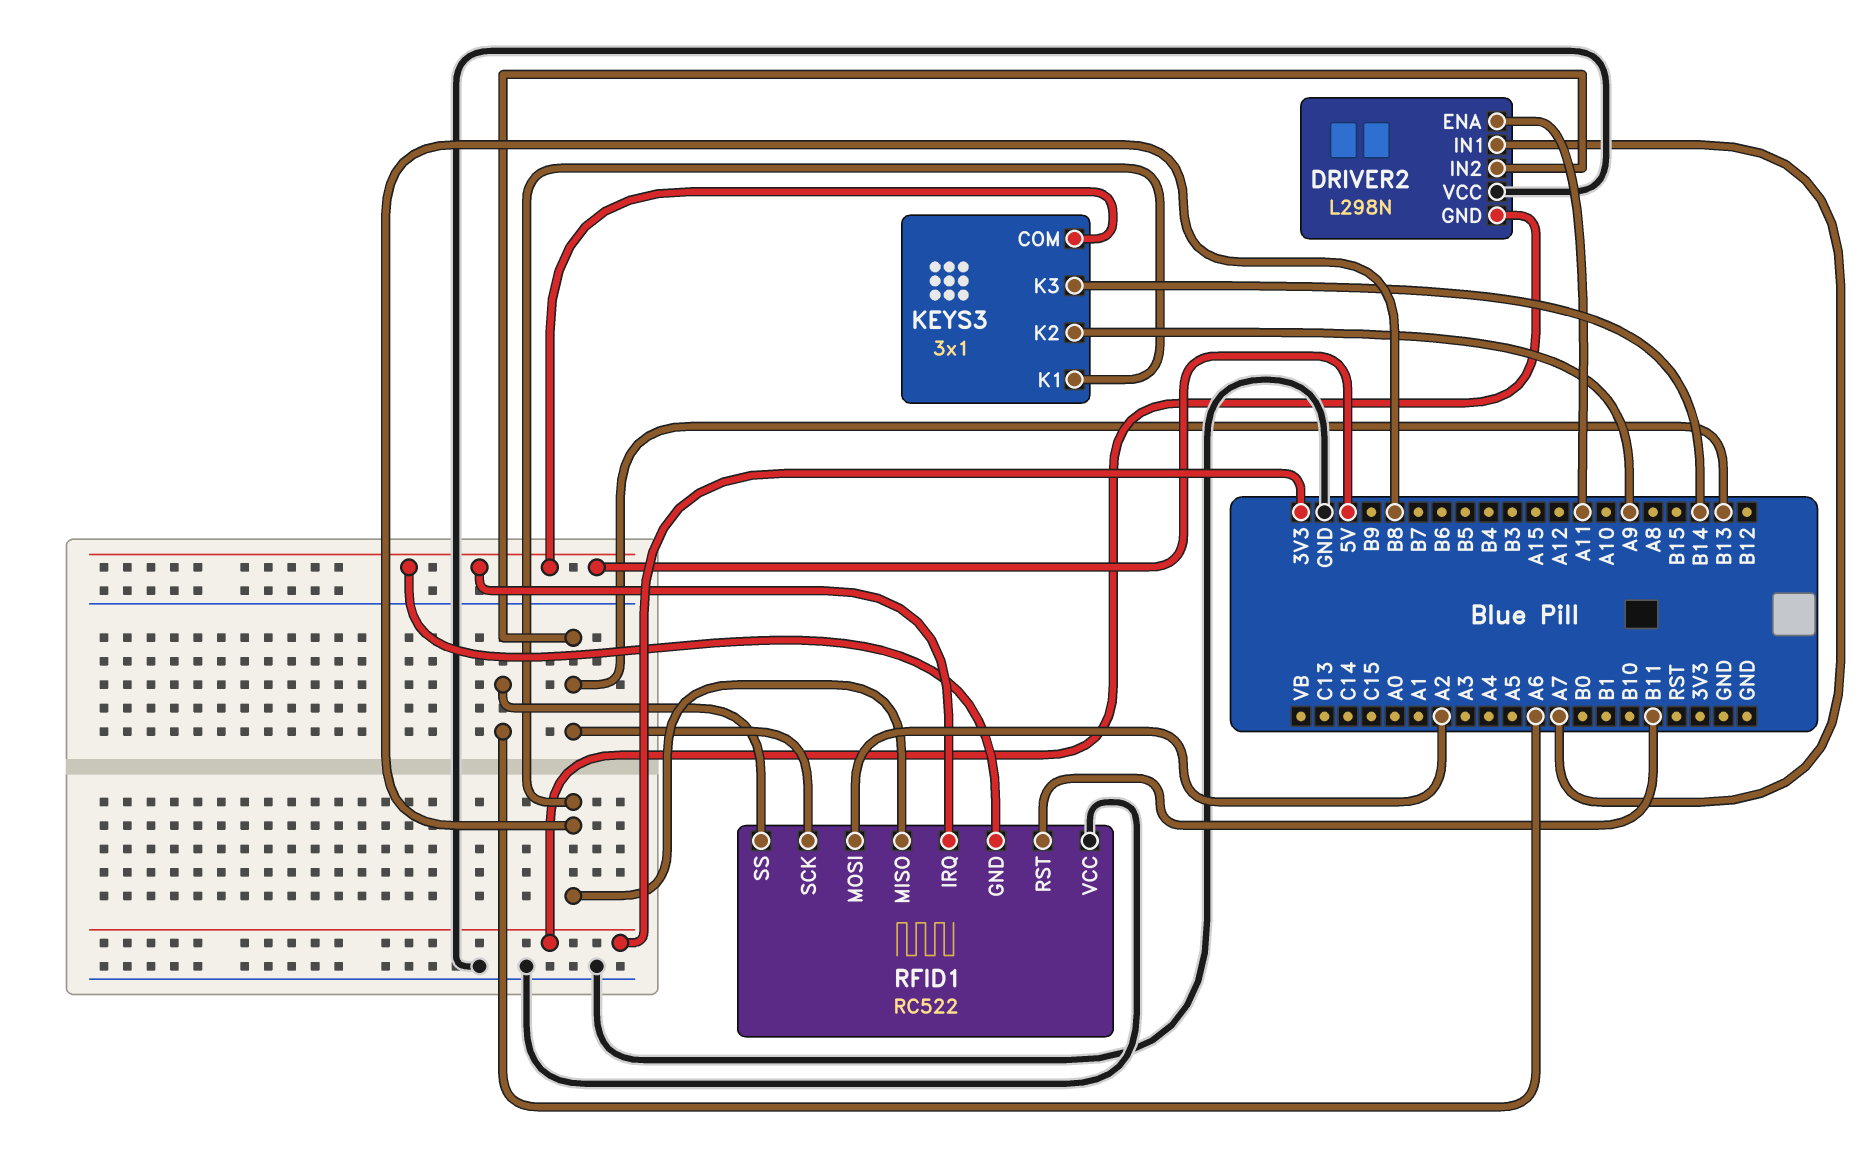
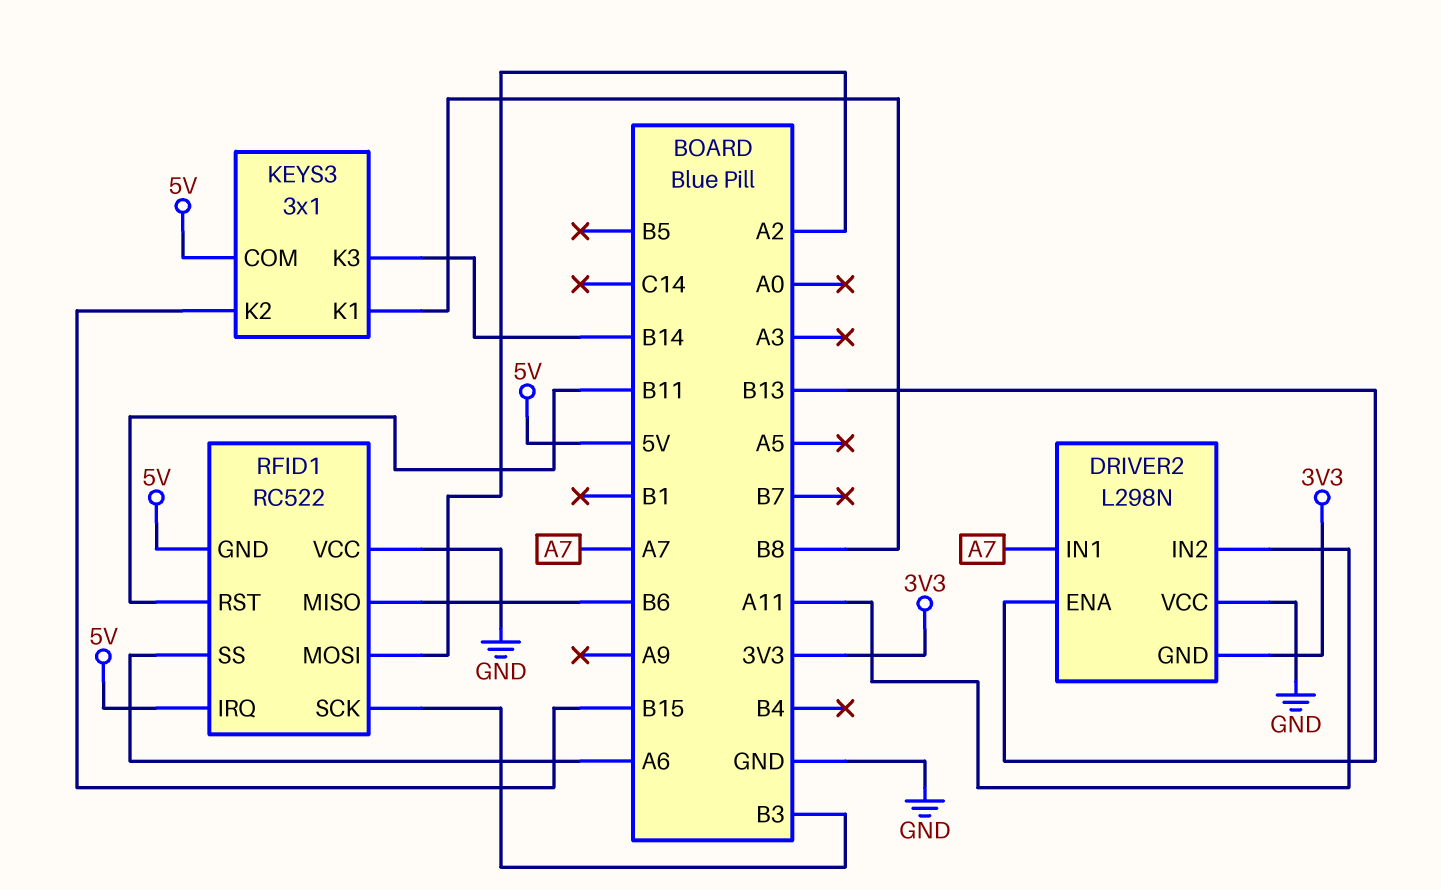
DRIVER2 pin ENA: A11 -> B13
DRIVER2 pin IN2: B13 -> A11
KEYS3 pin K2: A9 -> B15
RFID1 pin MISO: B8 -> B6
RFID1 pin SCK: B13 -> B3

